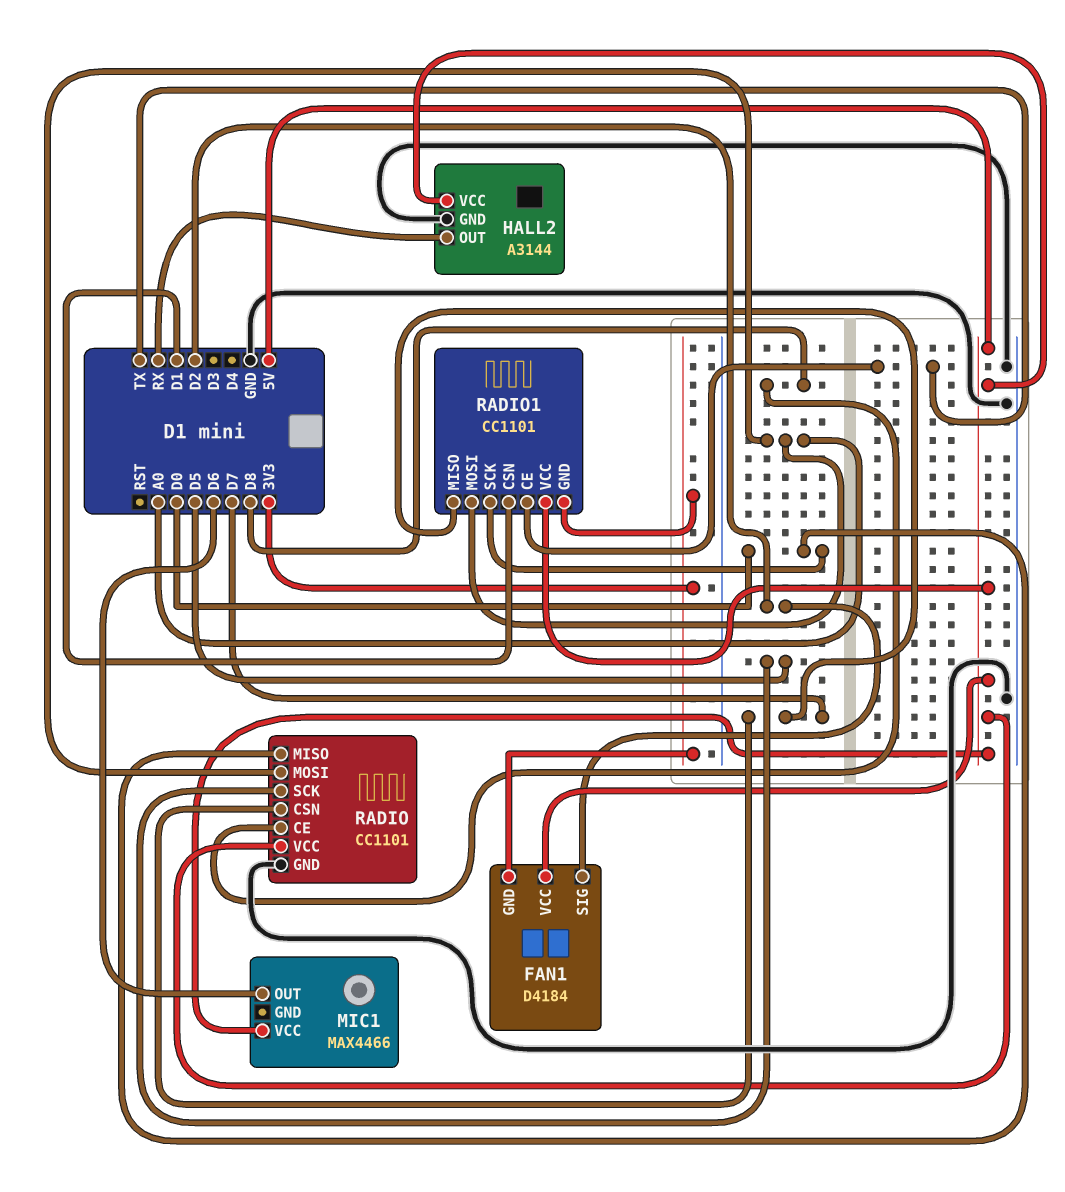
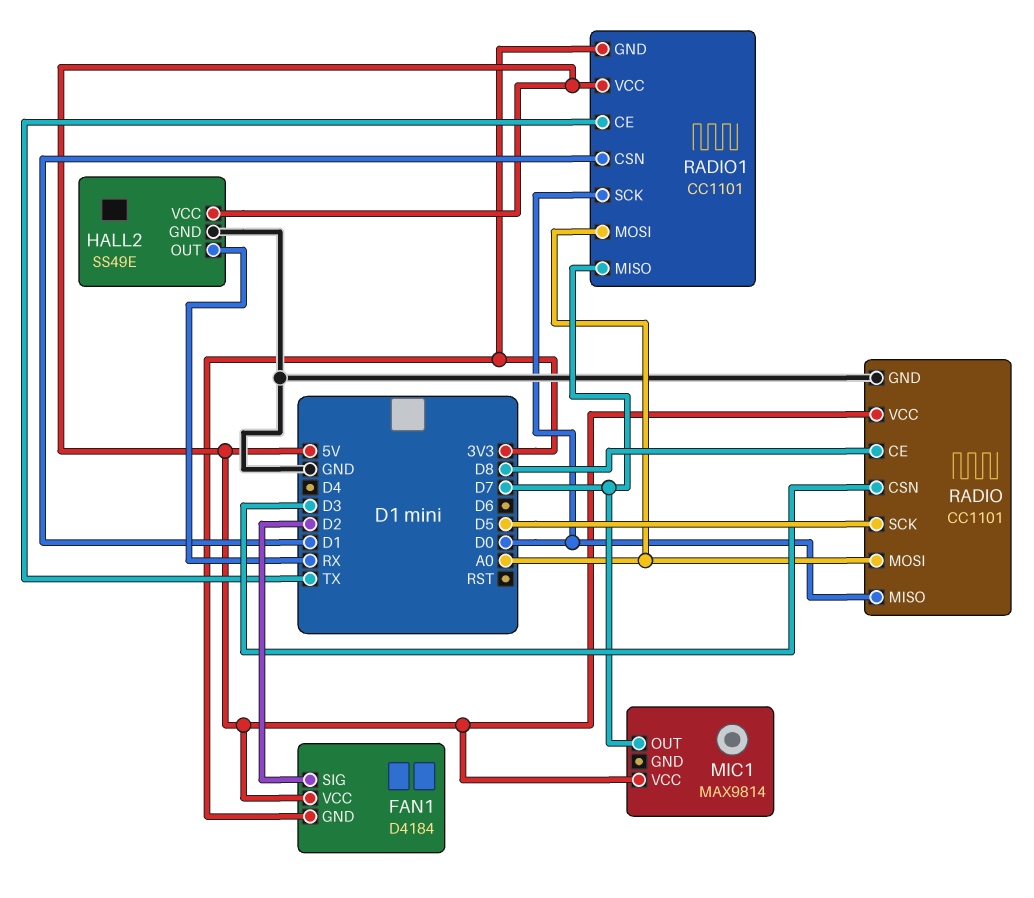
HALL2: A3144 -> SS49E
MIC1: MAX4466 -> MAX9814
MIC1 pin OUT: D6 -> D7
RADIO pin CSN: D7 -> D3

